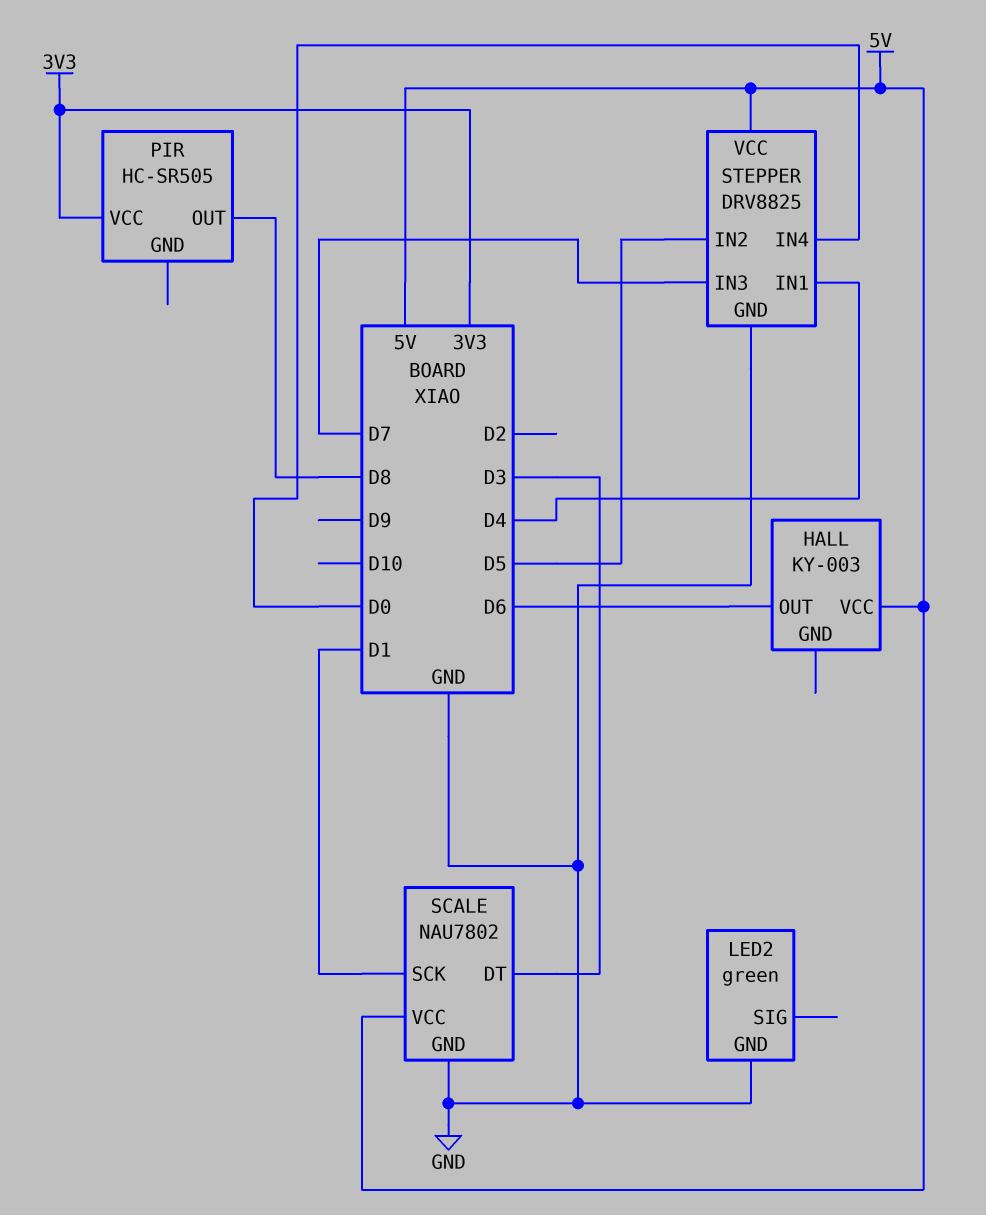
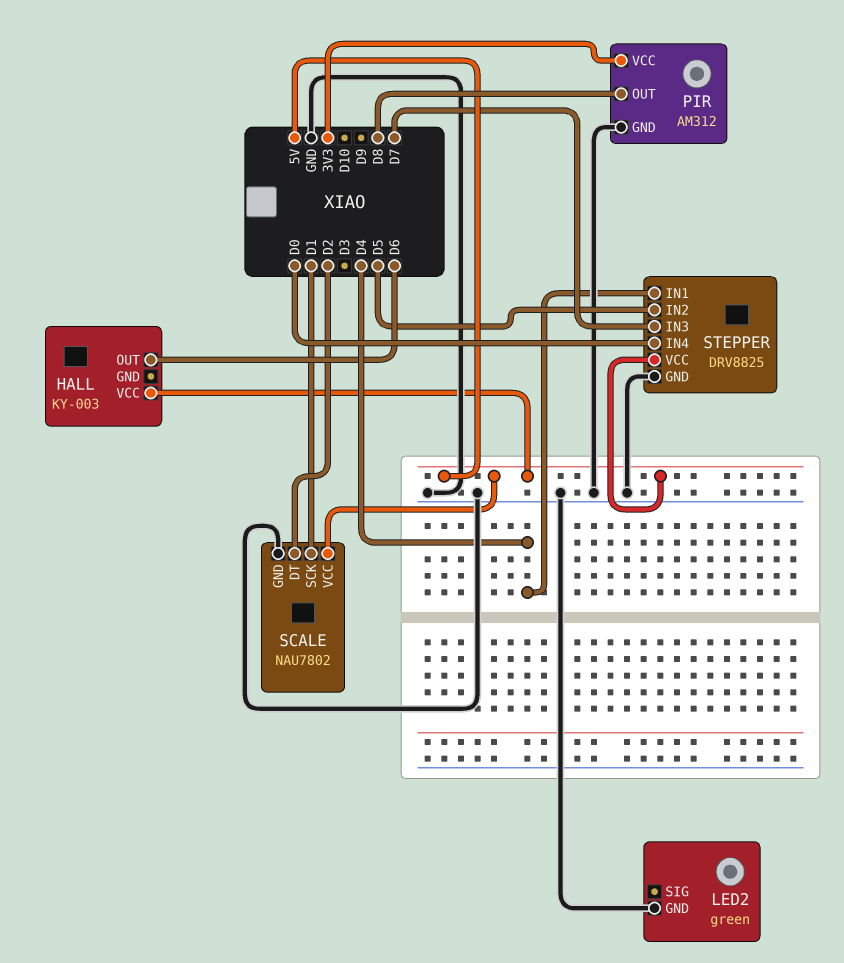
PIR: HC-SR505 -> AM312
PIR pin GND: none -> GND
SCALE pin DT: D3 -> D2

